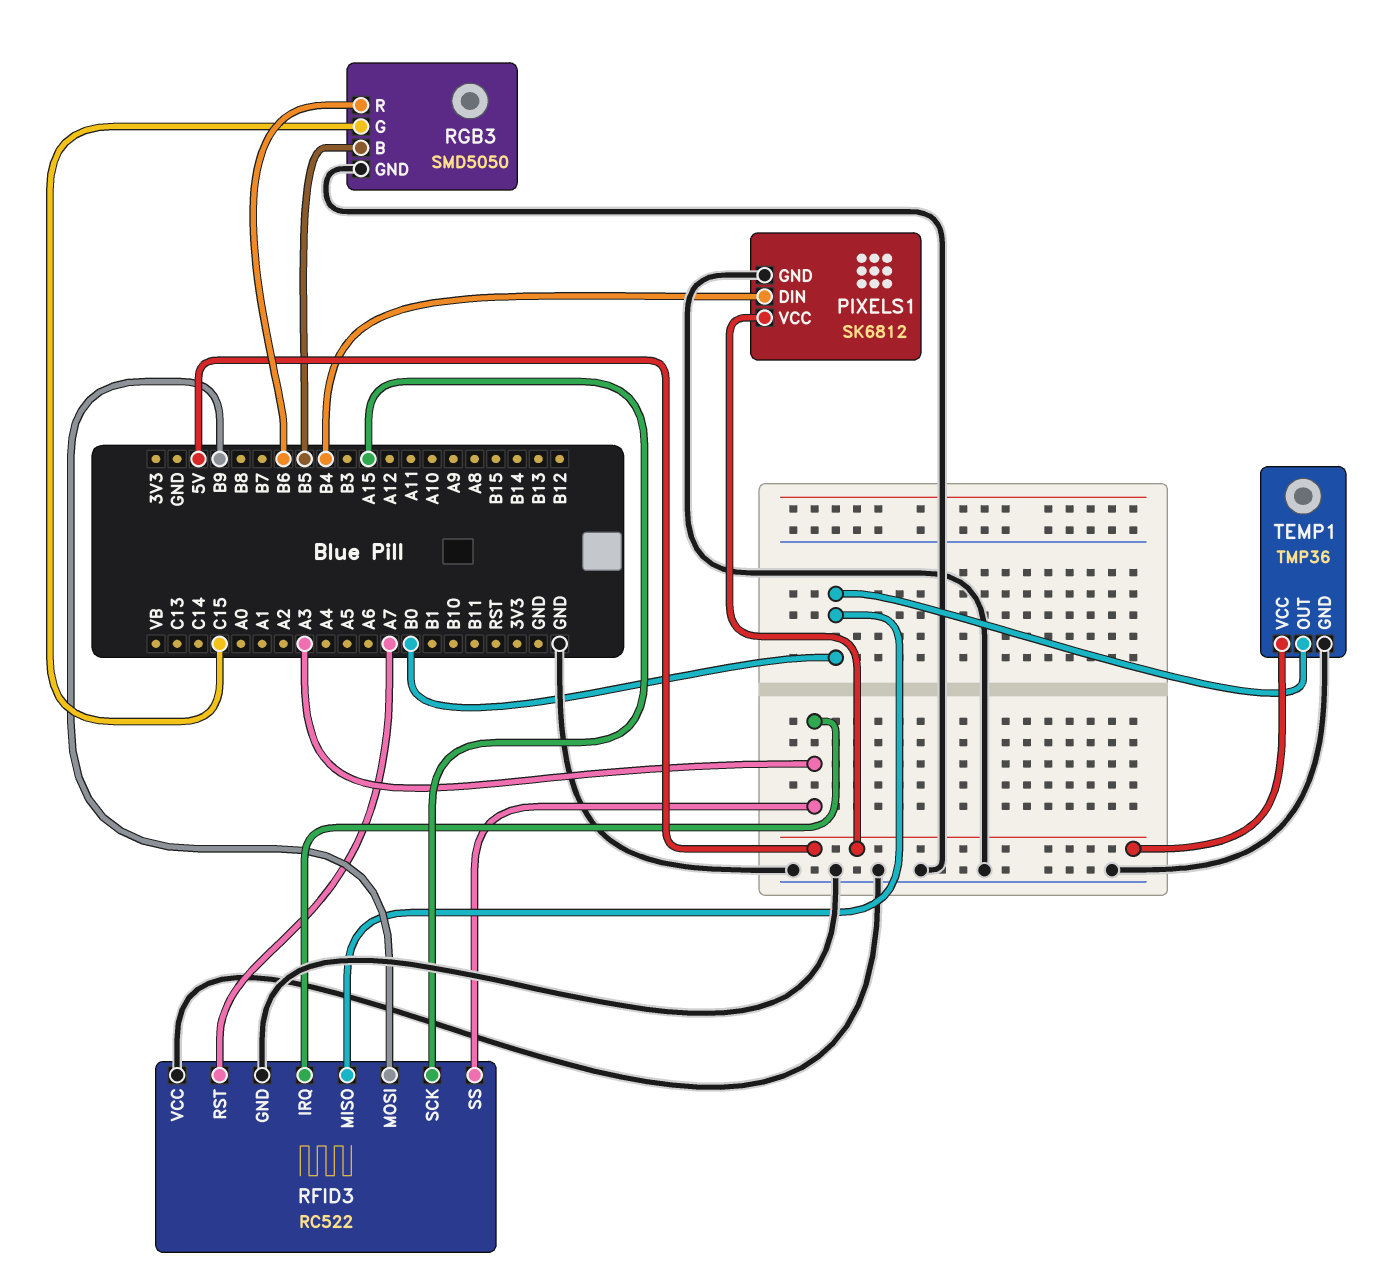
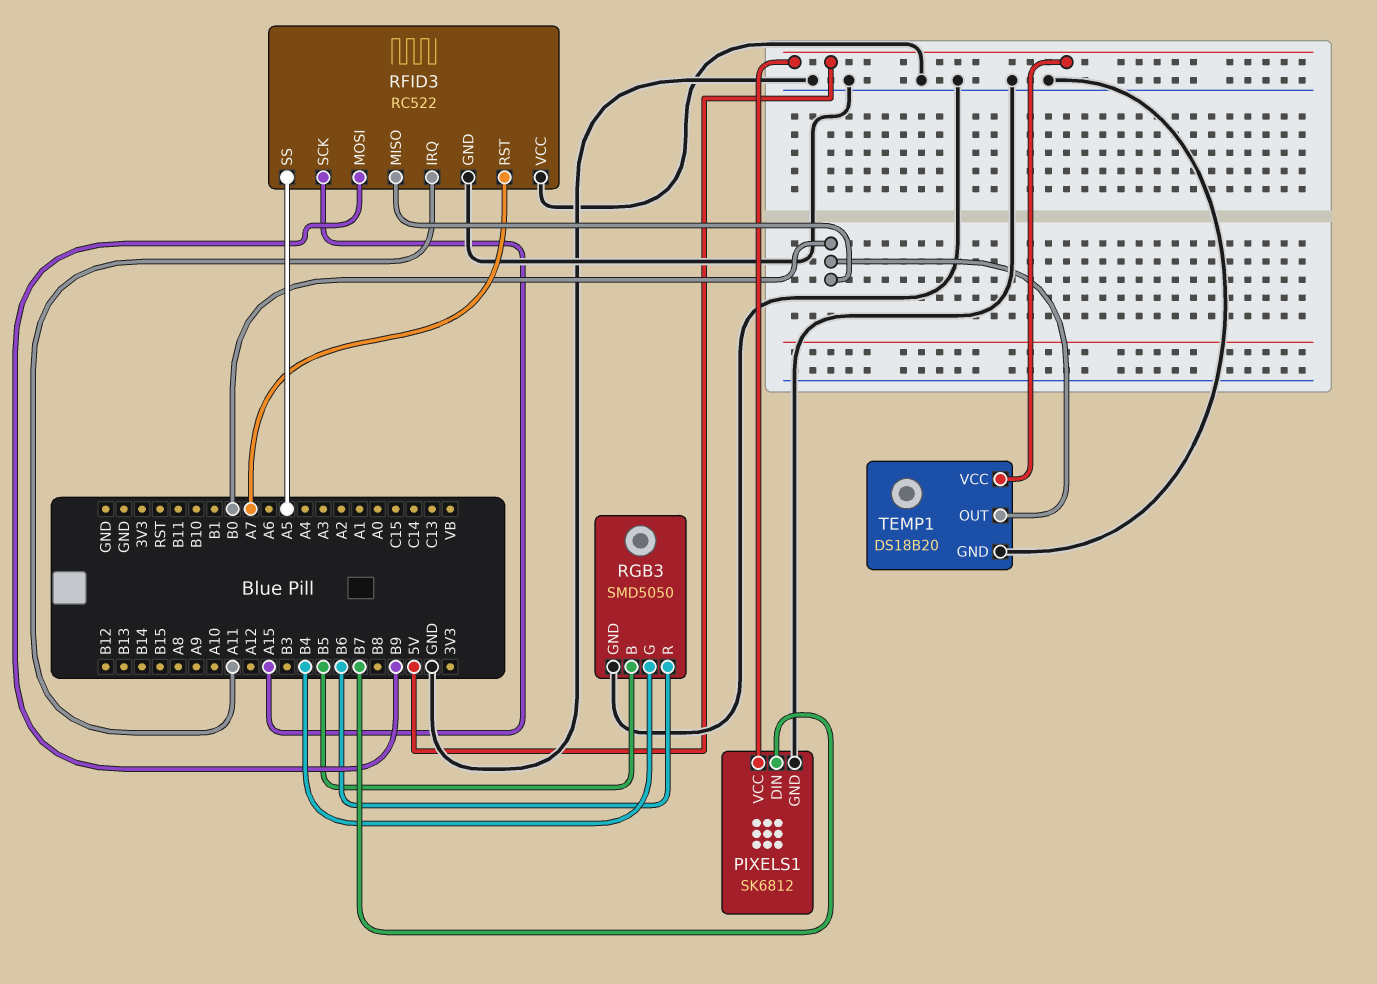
PIXELS1 pin DIN: B4 -> B7
RFID3 pin IRQ: A3 -> A11
RFID3 pin SS: A3 -> A5
RGB3 pin G: C15 -> B4
TEMP1: TMP36 -> DS18B20

